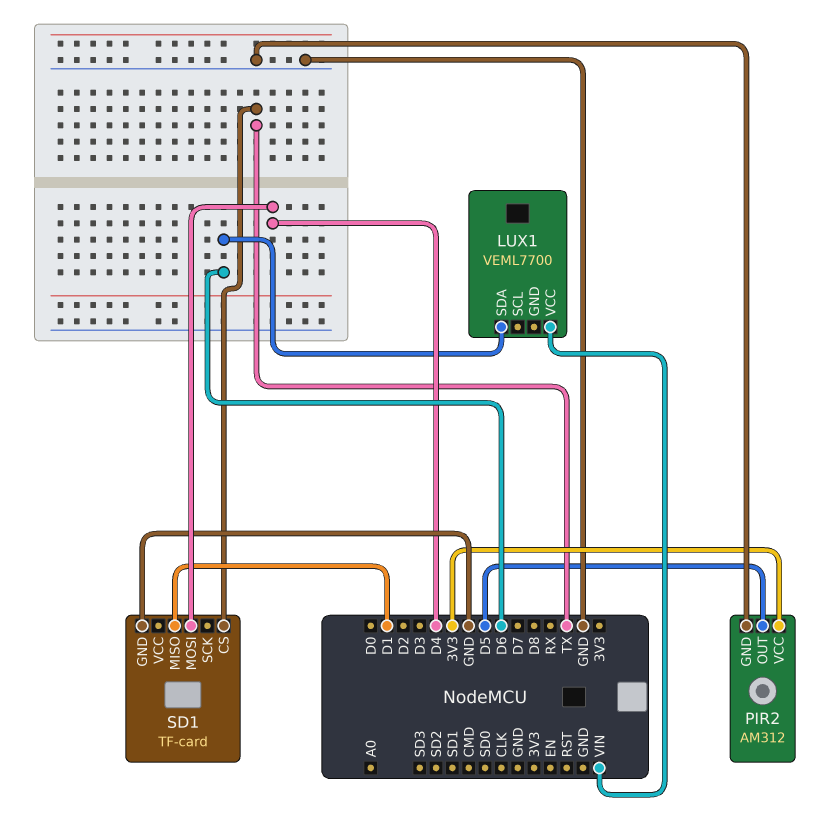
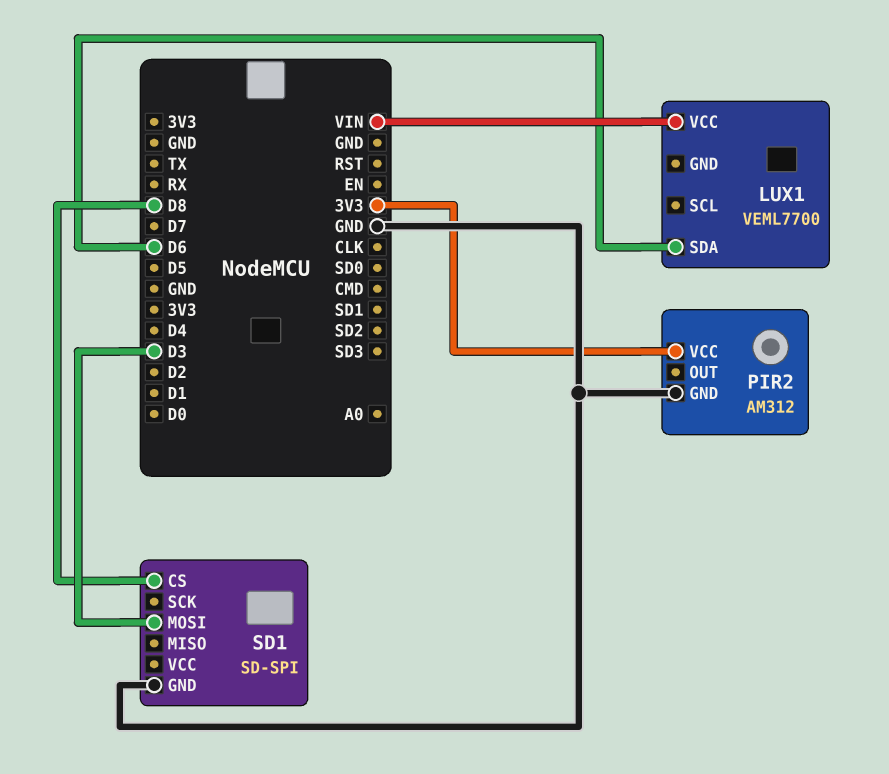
PIR2 pin OUT: D5 -> none
SD1: TF-card -> SD-SPI
SD1 pin CS: TX -> D8
SD1 pin MISO: D1 -> none
SD1 pin MOSI: D4 -> D3

